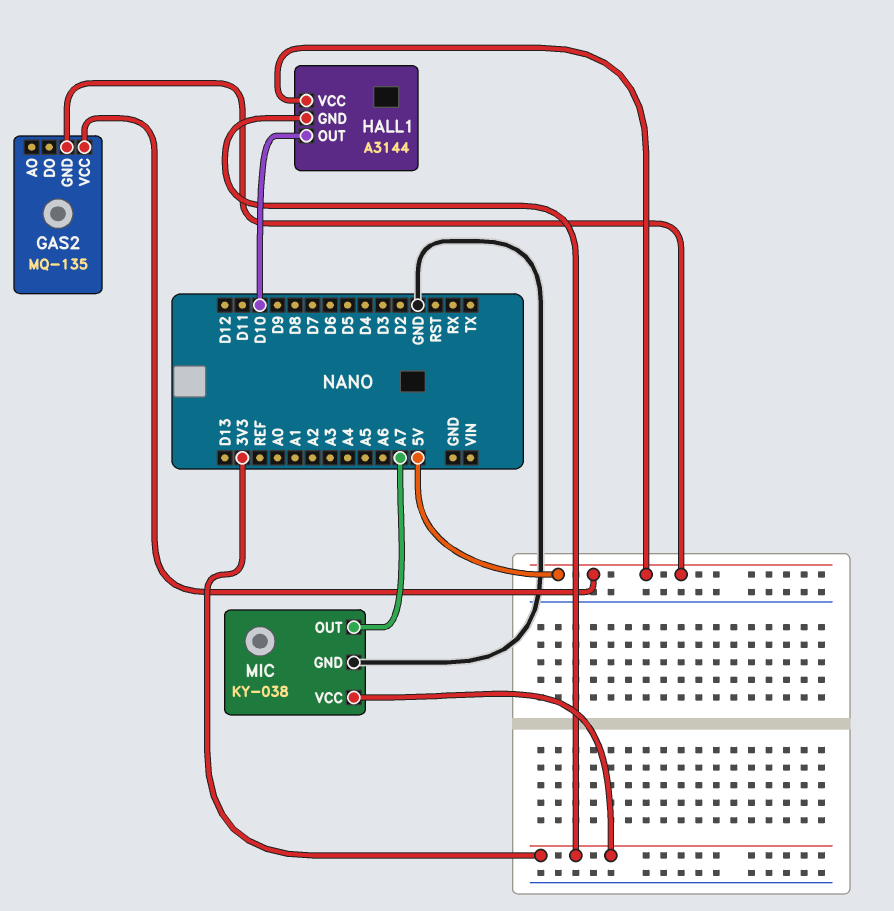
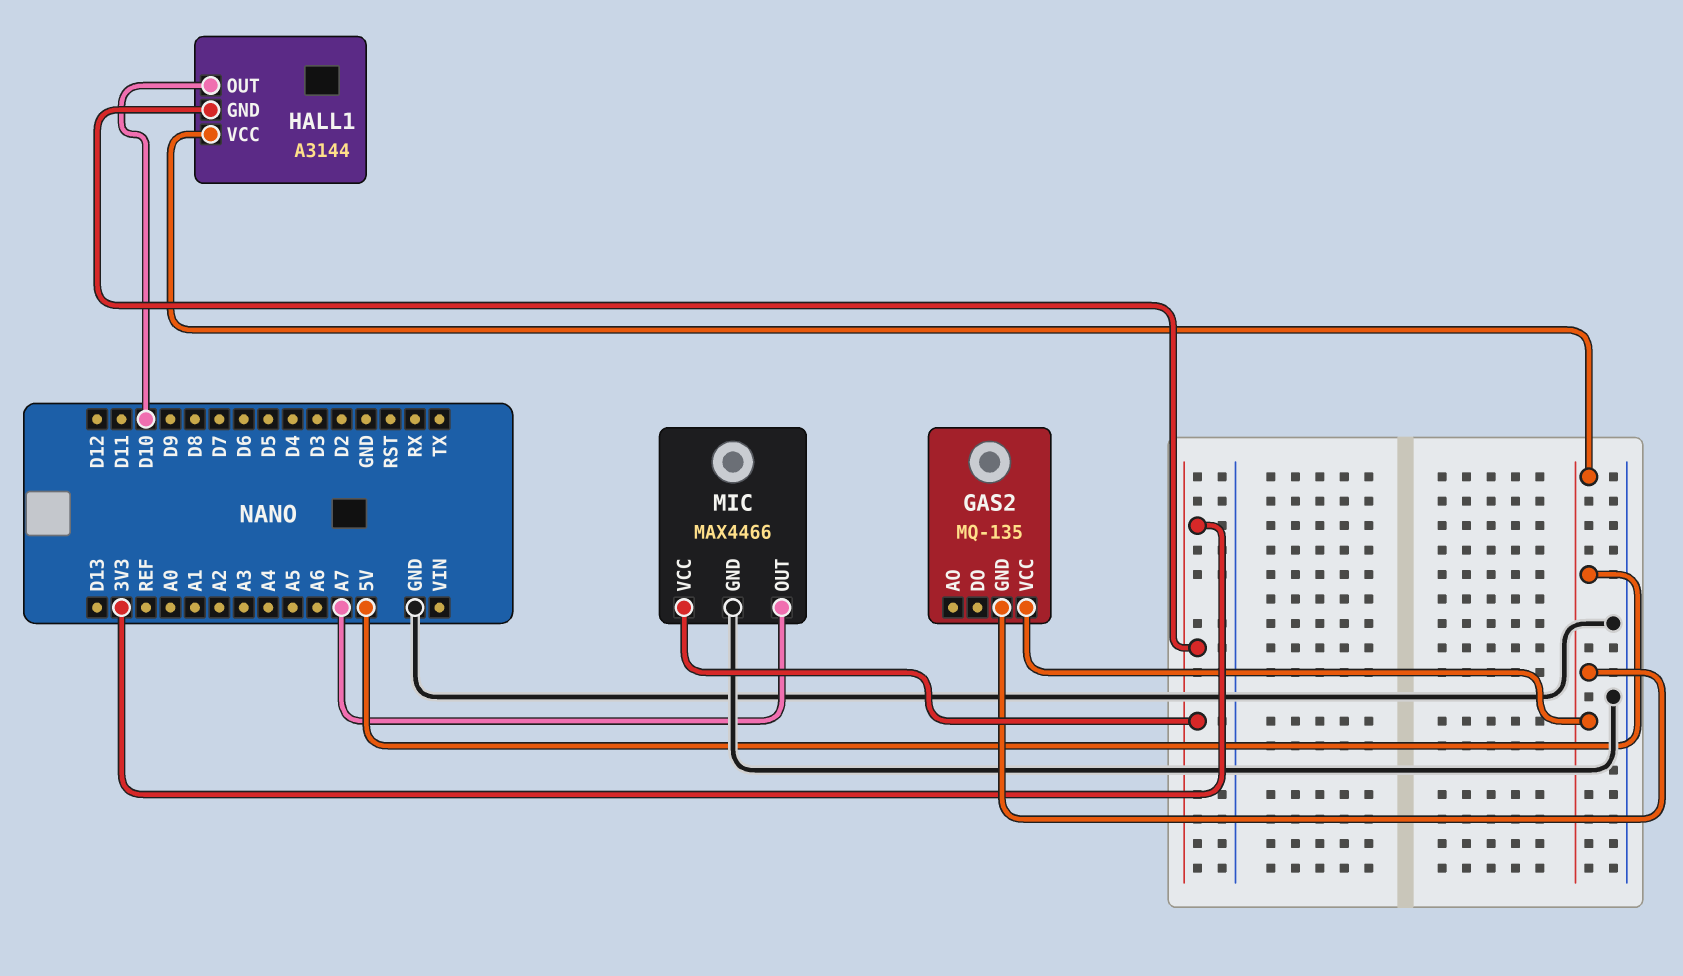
MIC: KY-038 -> MAX4466

